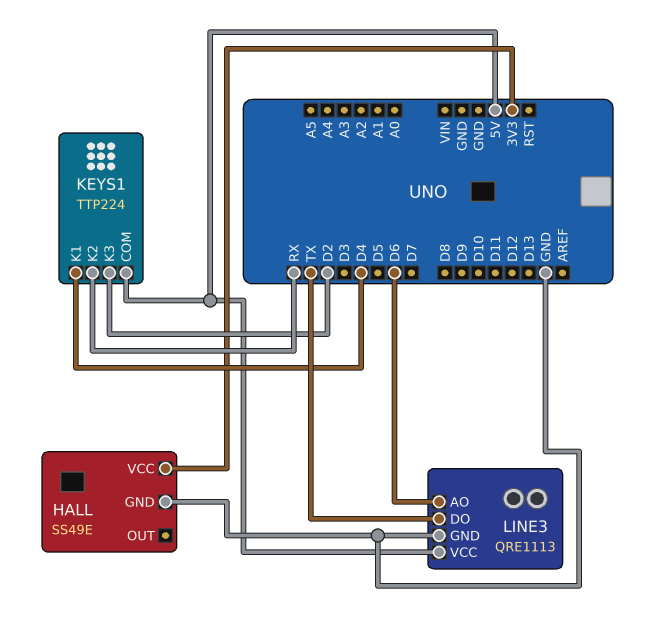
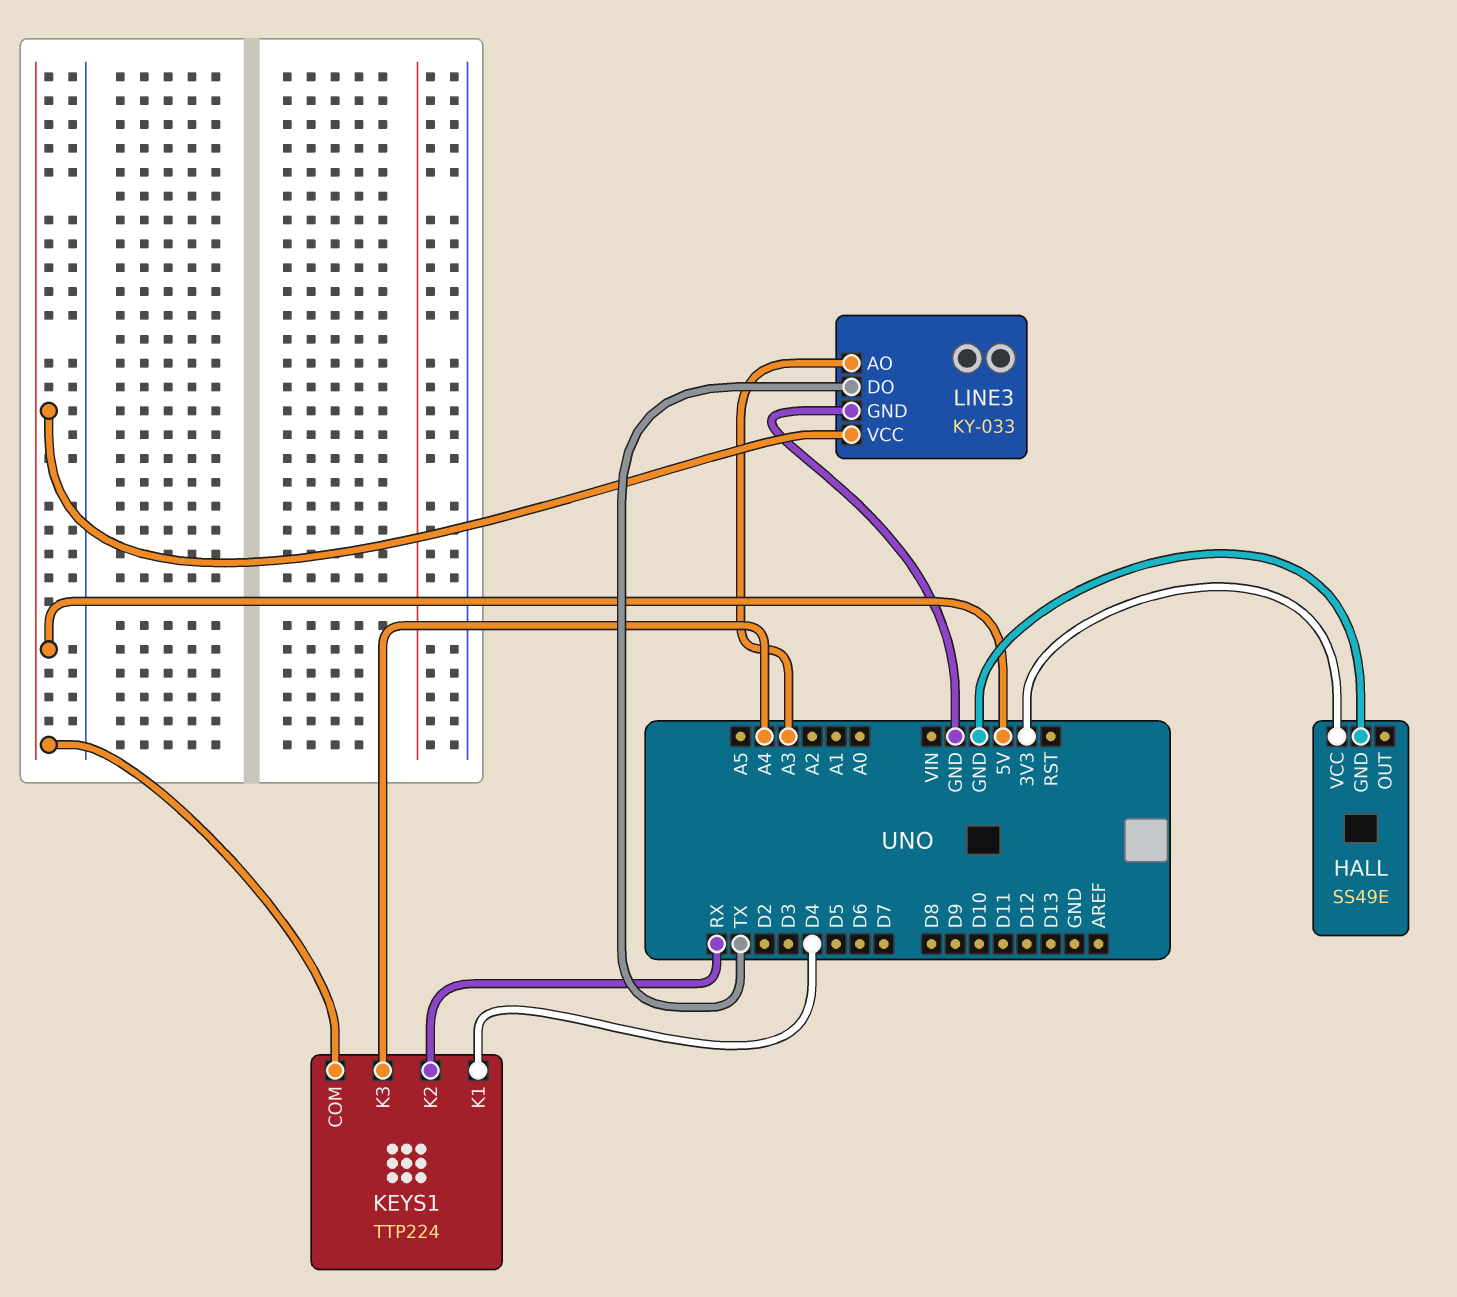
KEYS1 pin K3: D2 -> A4
LINE3: QRE1113 -> KY-033
LINE3 pin AO: D6 -> A3

